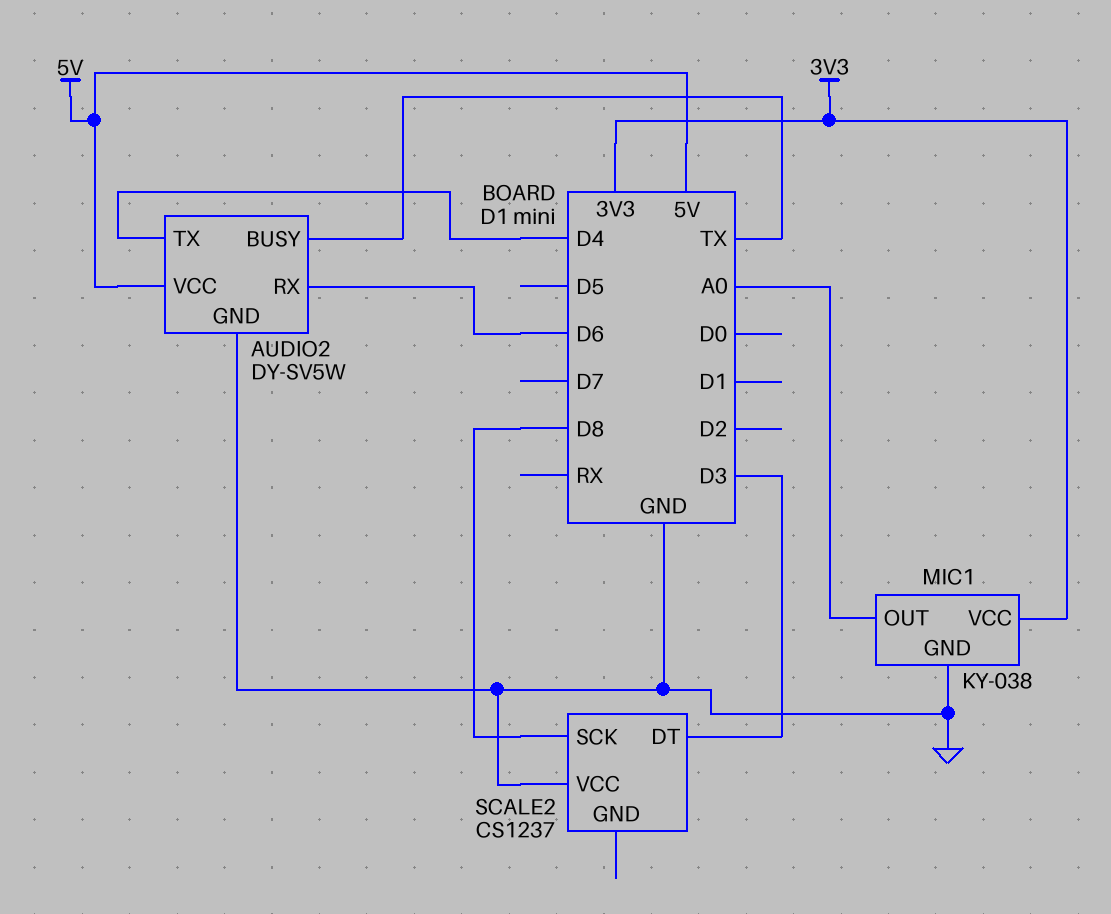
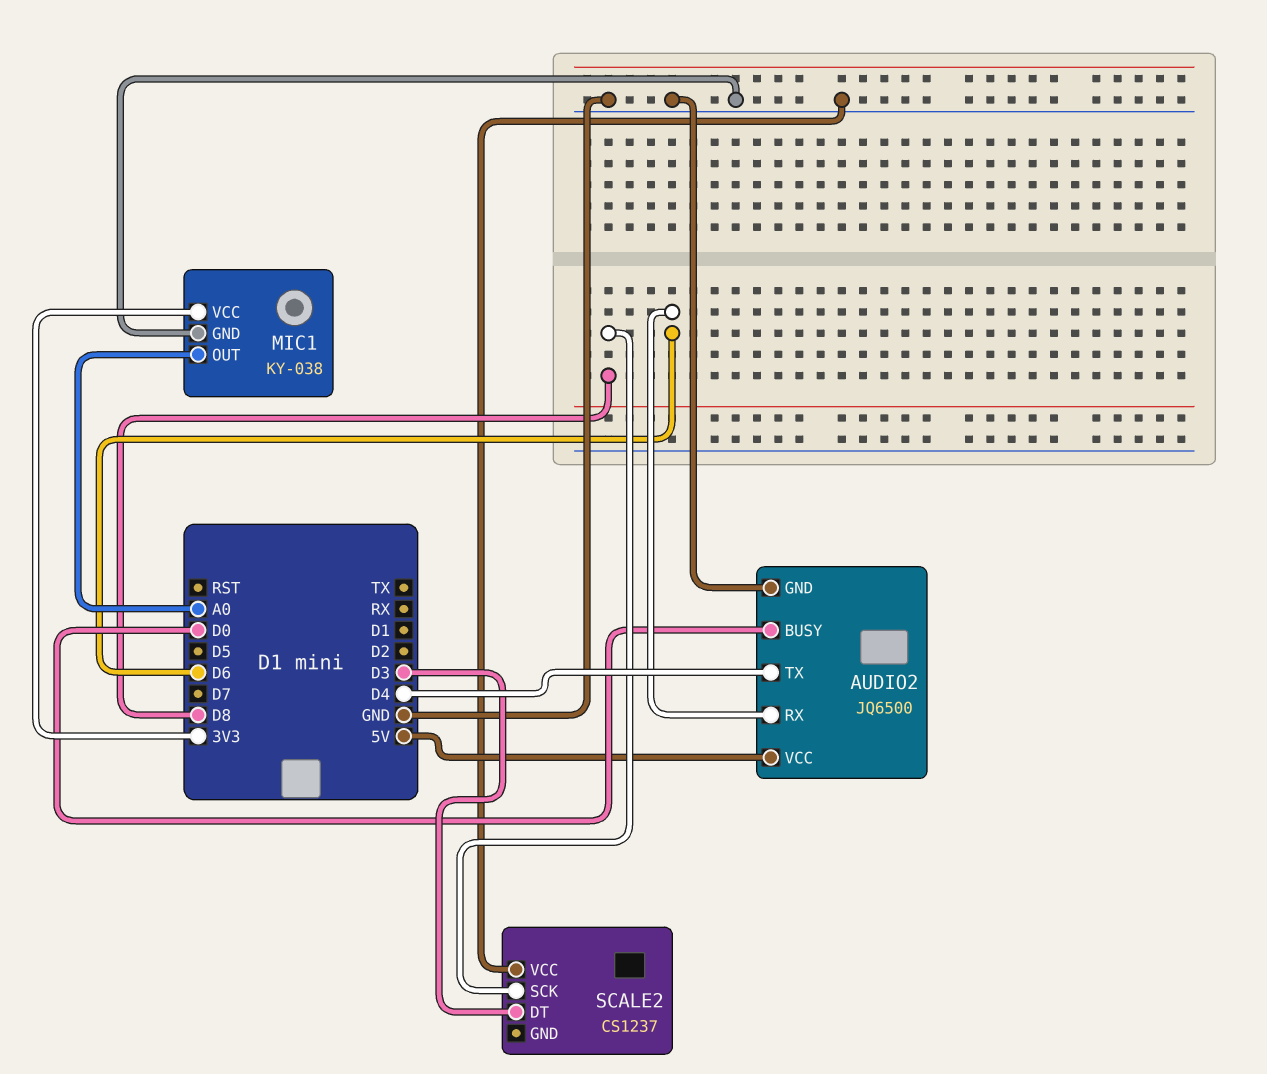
AUDIO2: DY-SV5W -> JQ6500
AUDIO2 pin BUSY: TX -> D0

